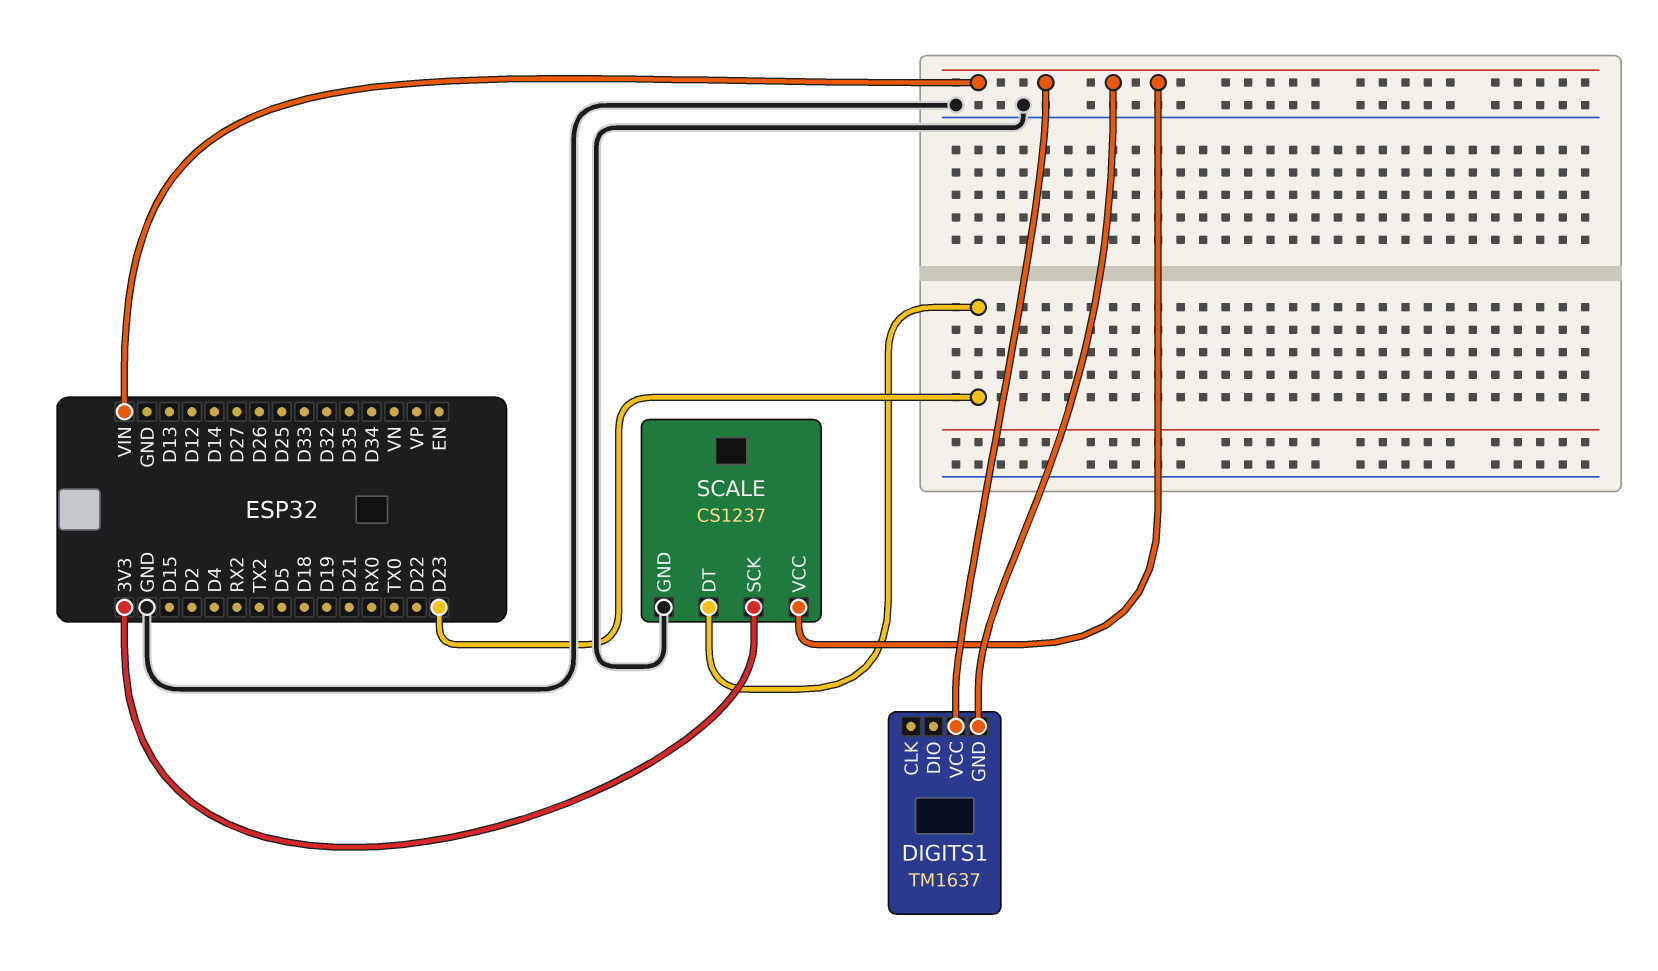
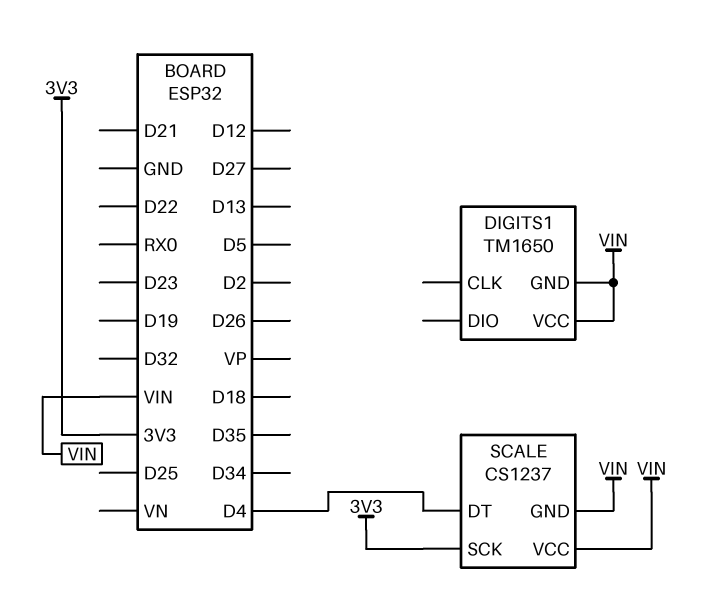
DIGITS1: TM1637 -> TM1650
SCALE pin DT: D23 -> D4
SCALE pin GND: GND -> VIN

